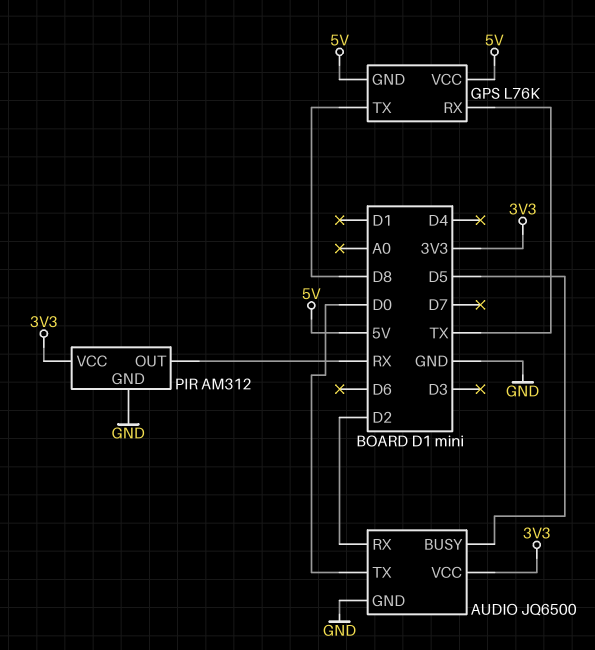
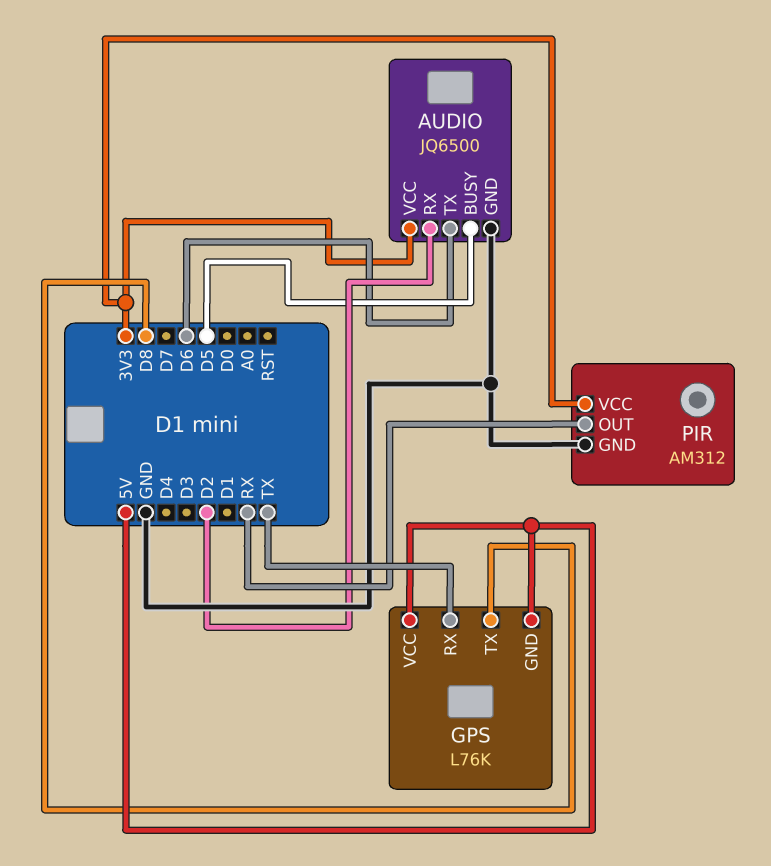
AUDIO pin TX: D0 -> D6

